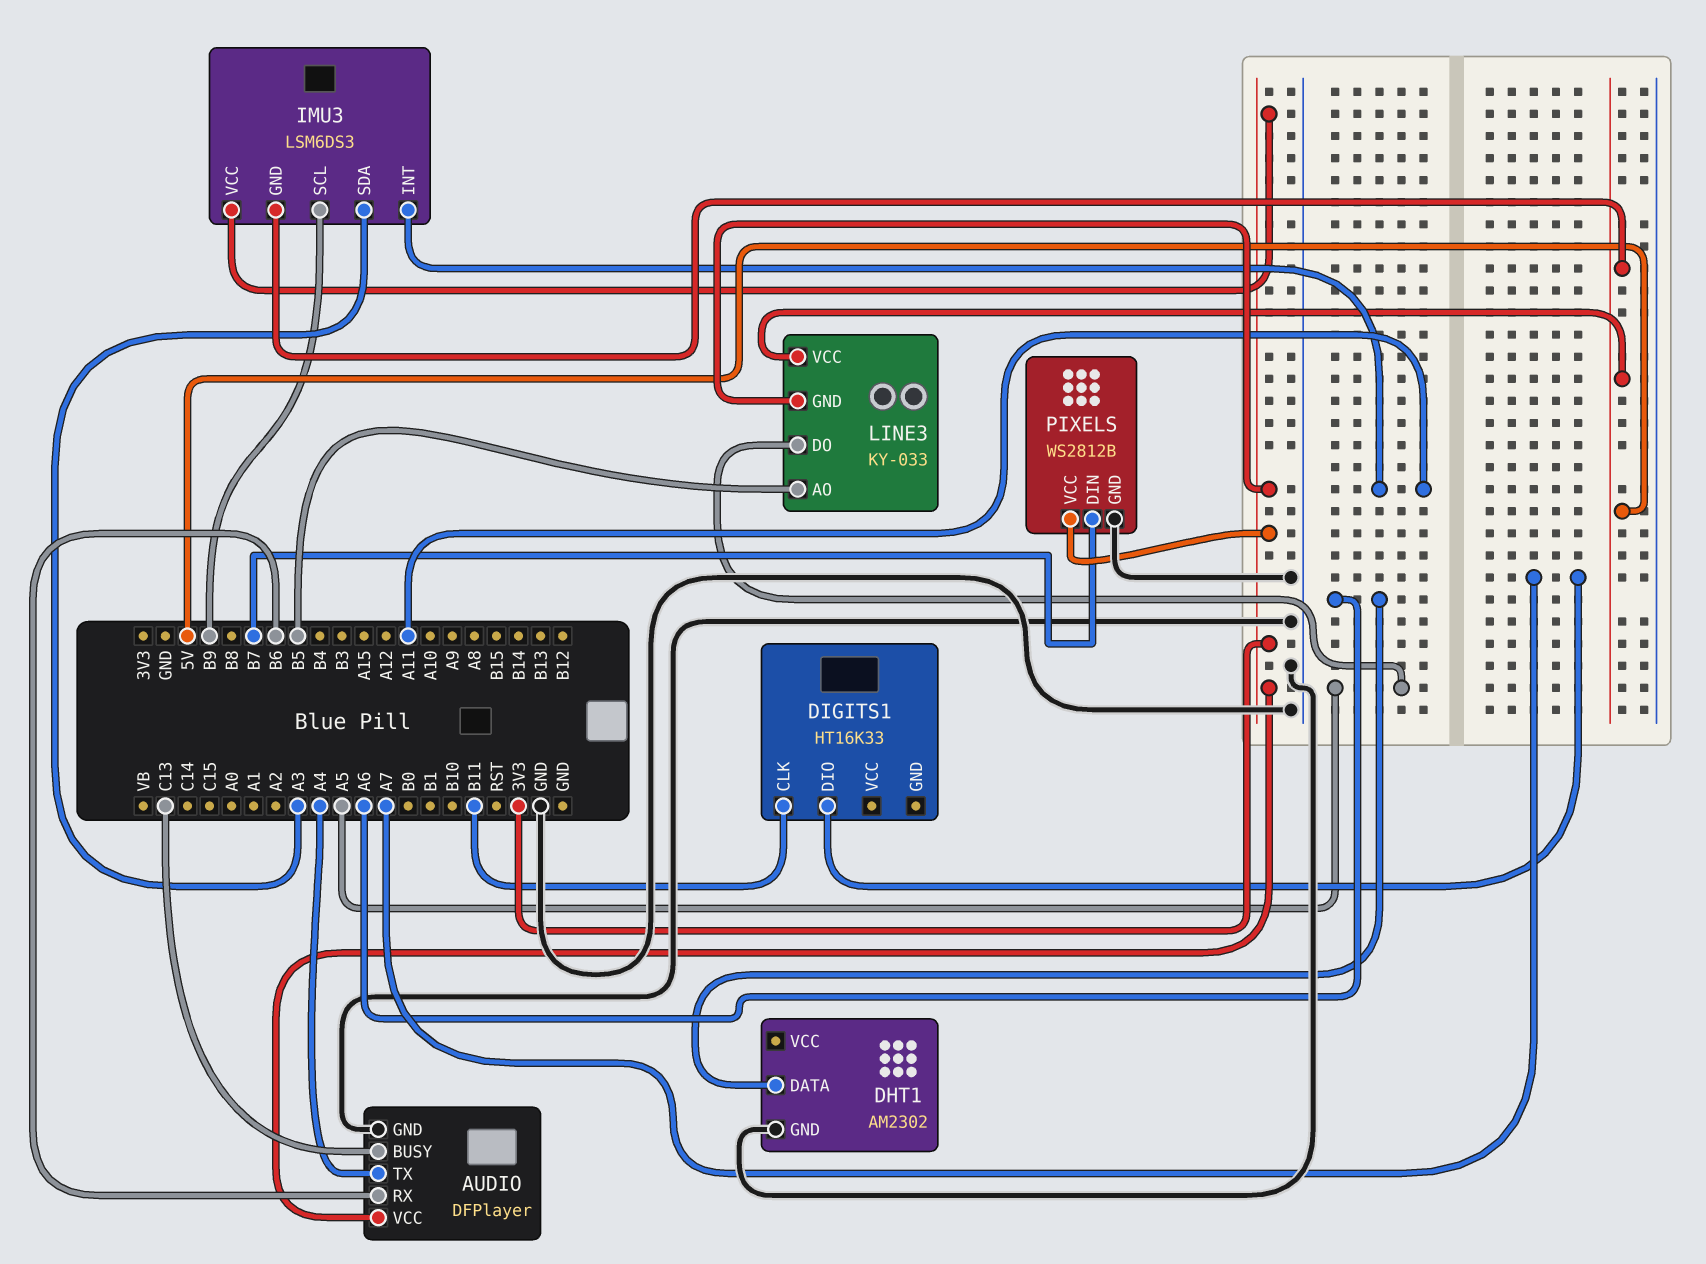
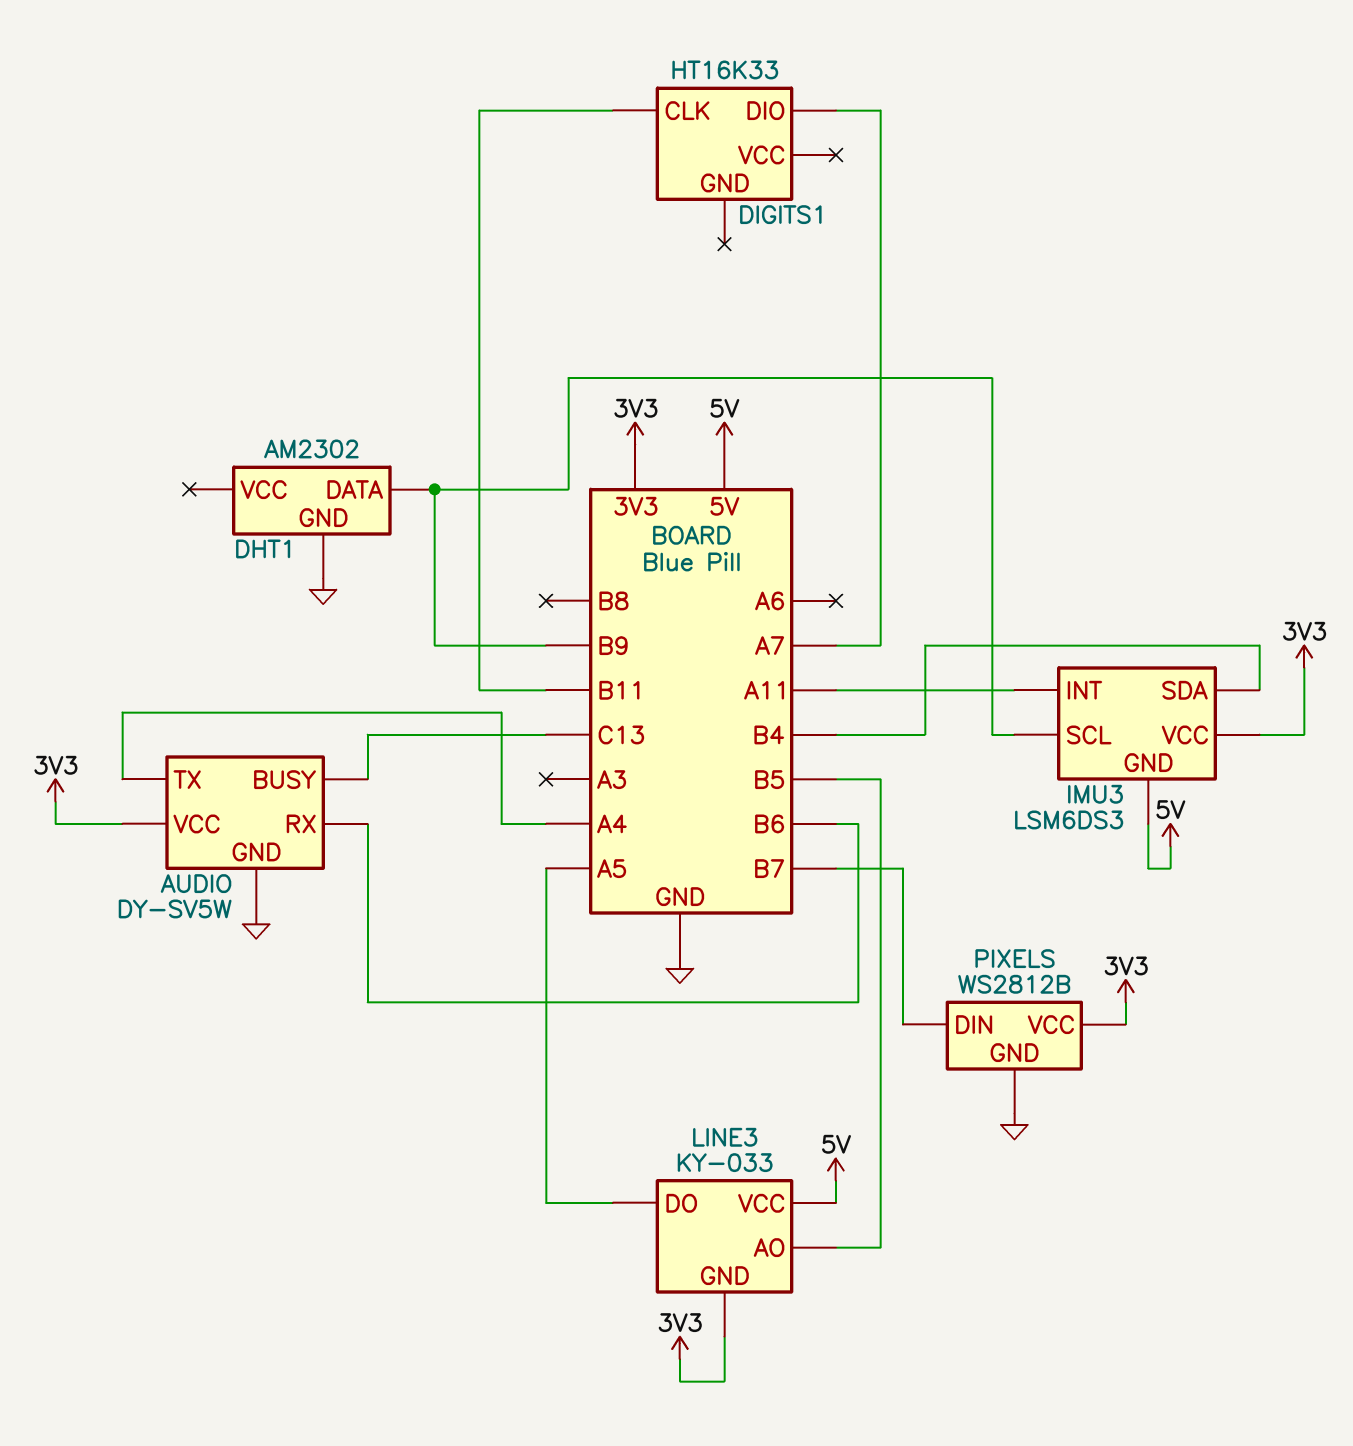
AUDIO: DFPlayer -> DY-SV5W
DHT1 pin DATA: A6 -> B9
IMU3 pin SDA: A3 -> B4

